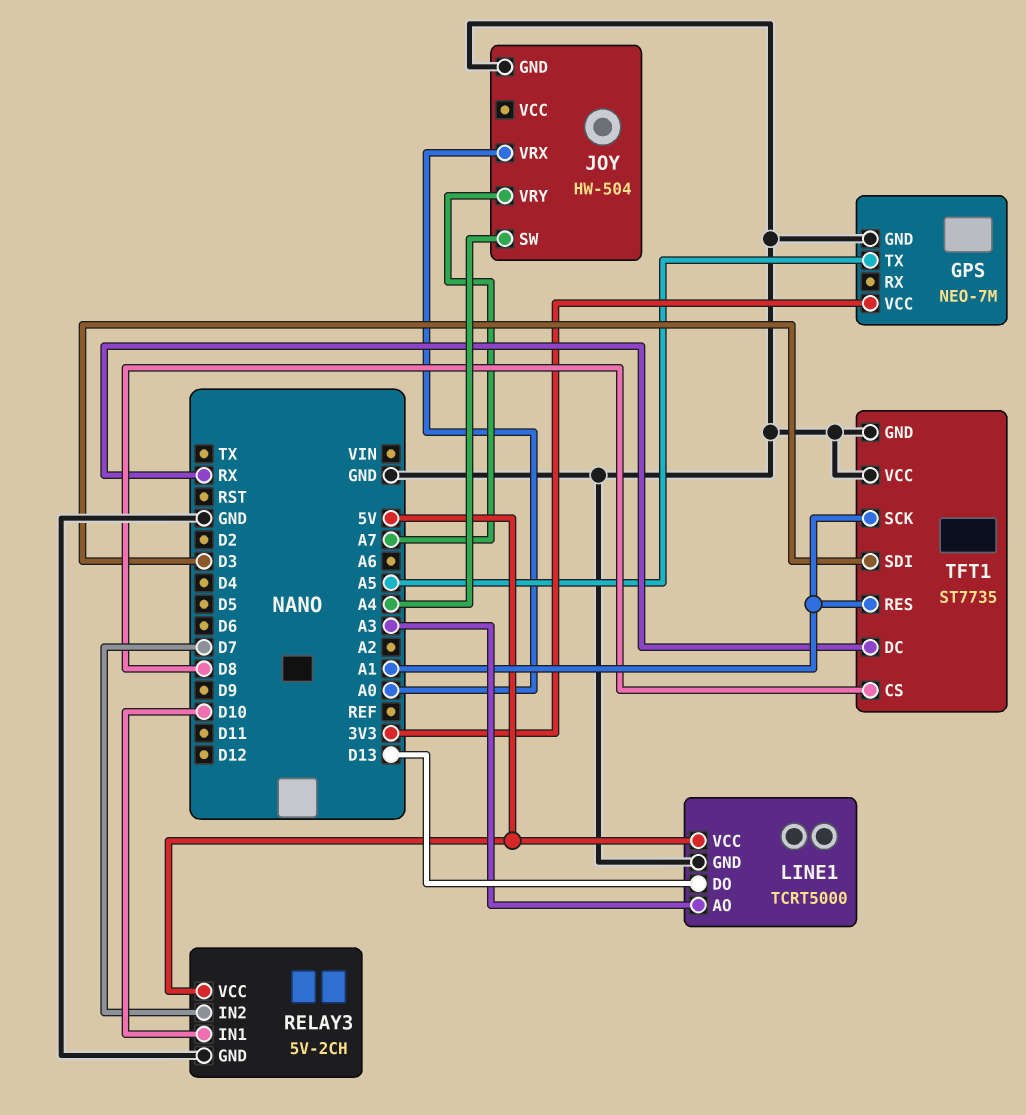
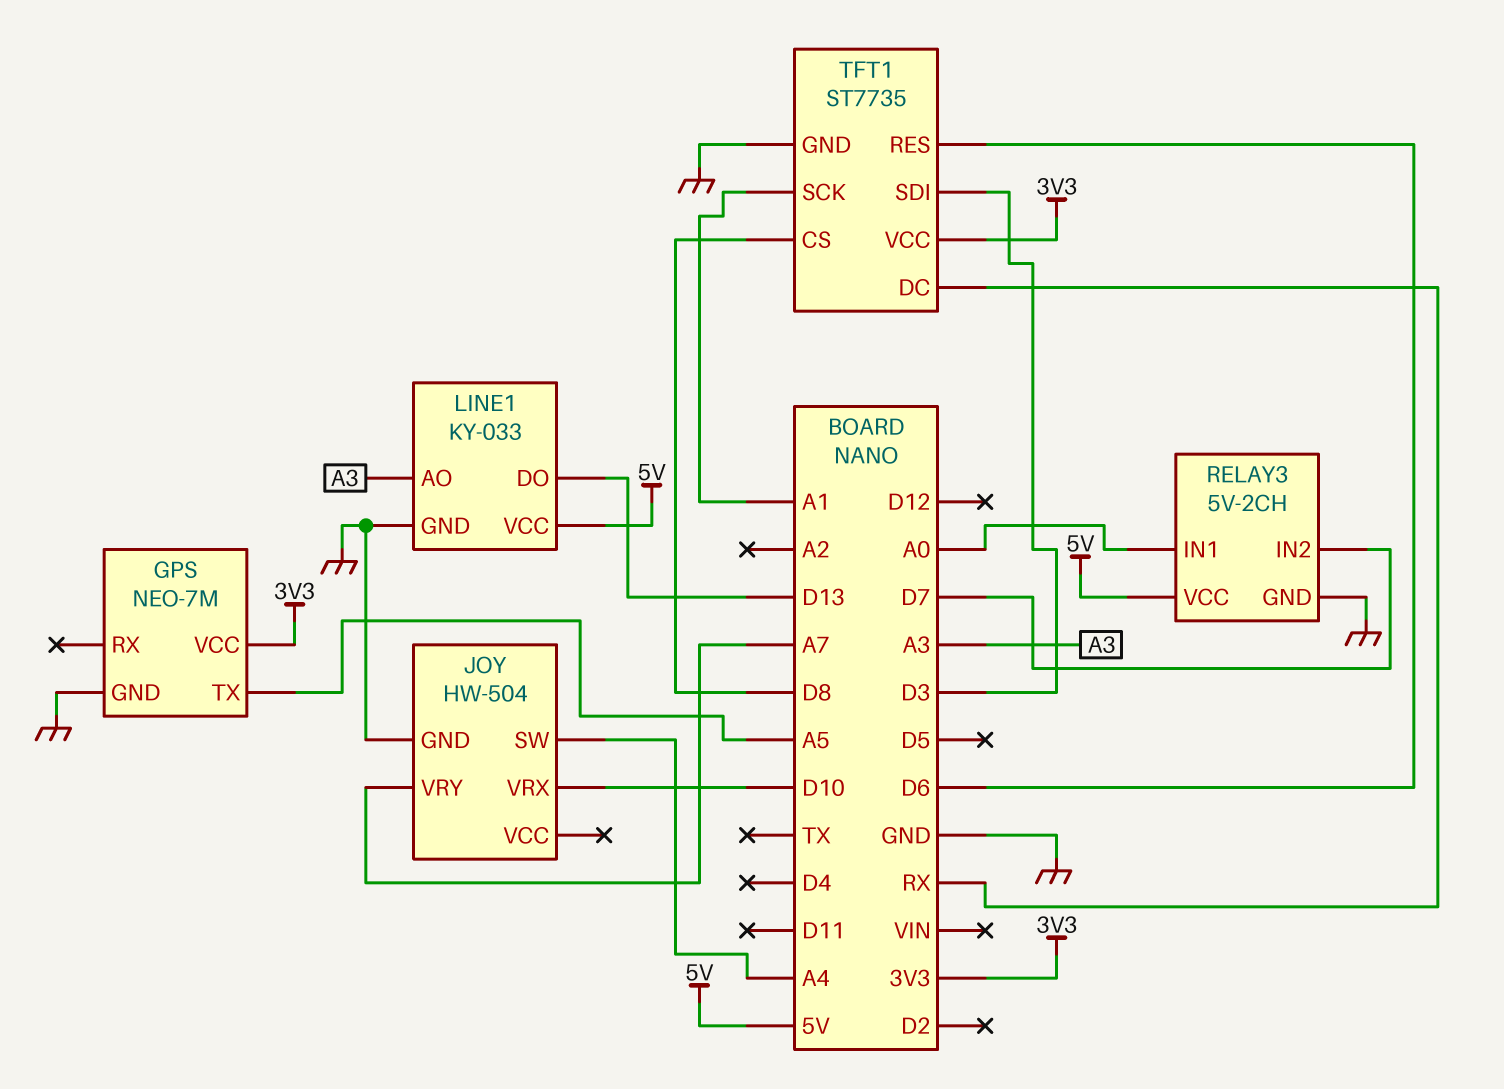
JOY pin VRX: A0 -> D10
LINE1: TCRT5000 -> KY-033
RELAY3 pin IN1: D10 -> A0
TFT1 pin RES: A1 -> D6
TFT1 pin VCC: GND -> 3V3

